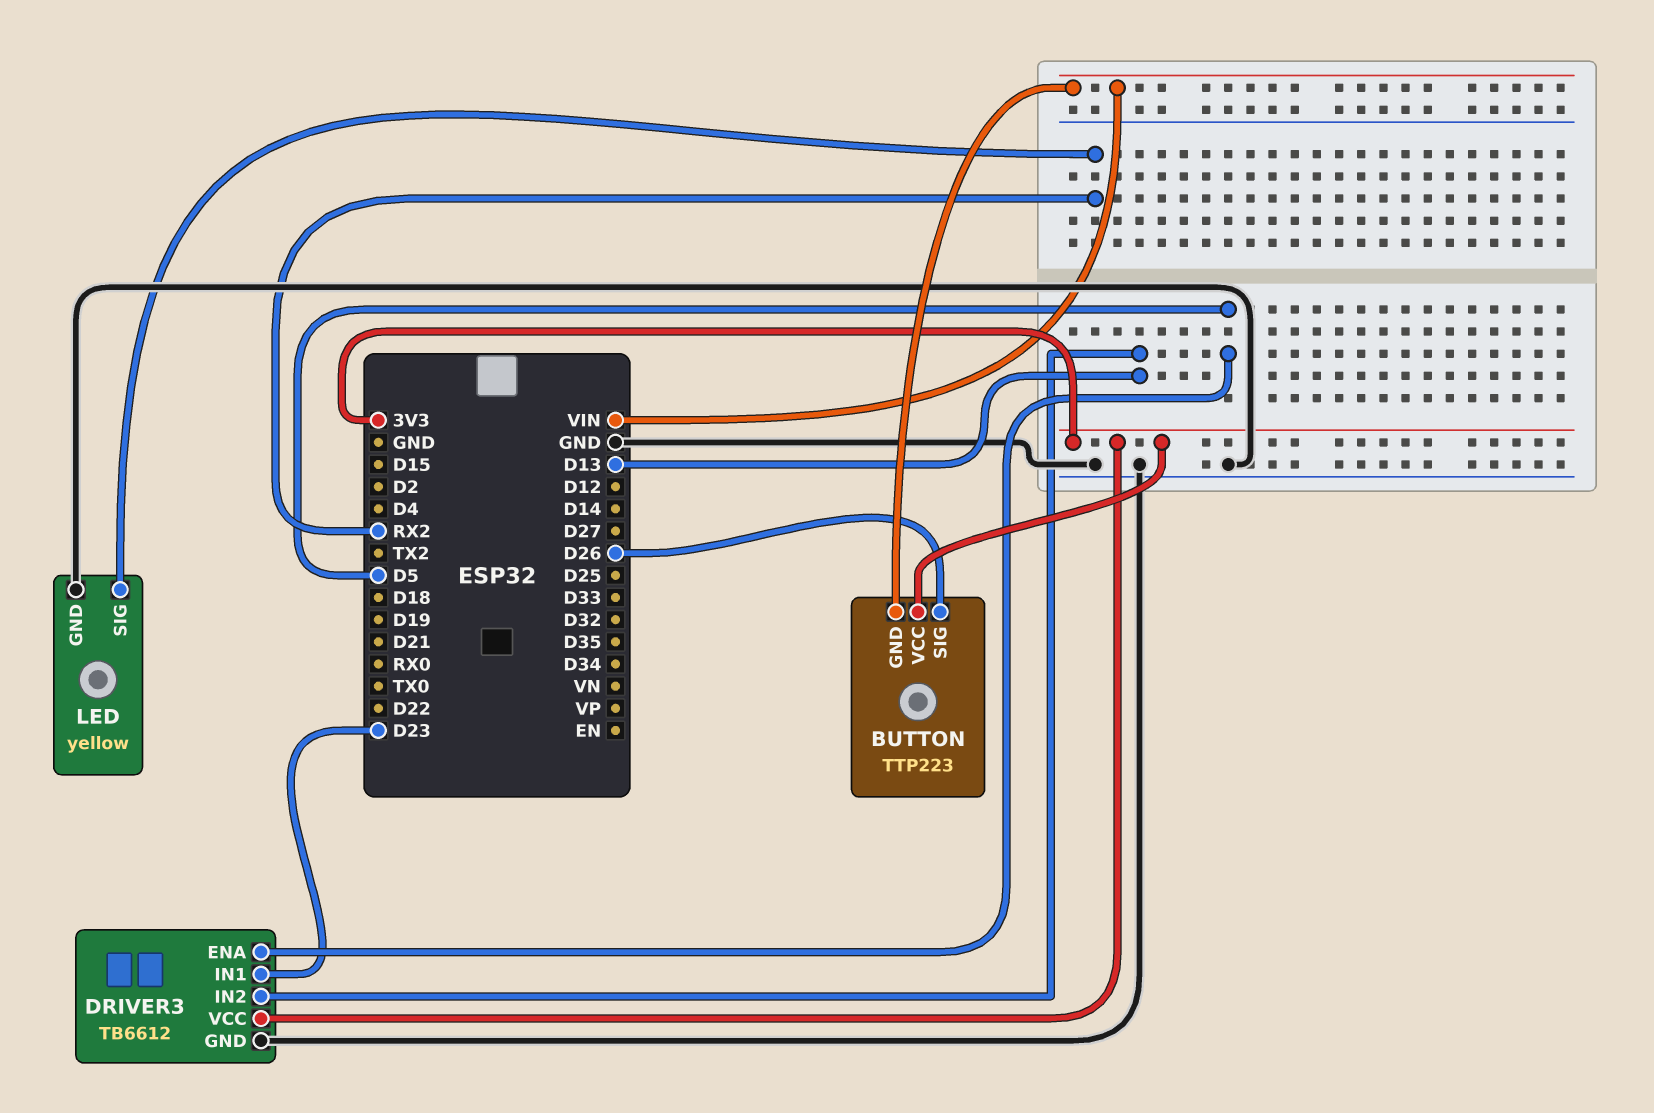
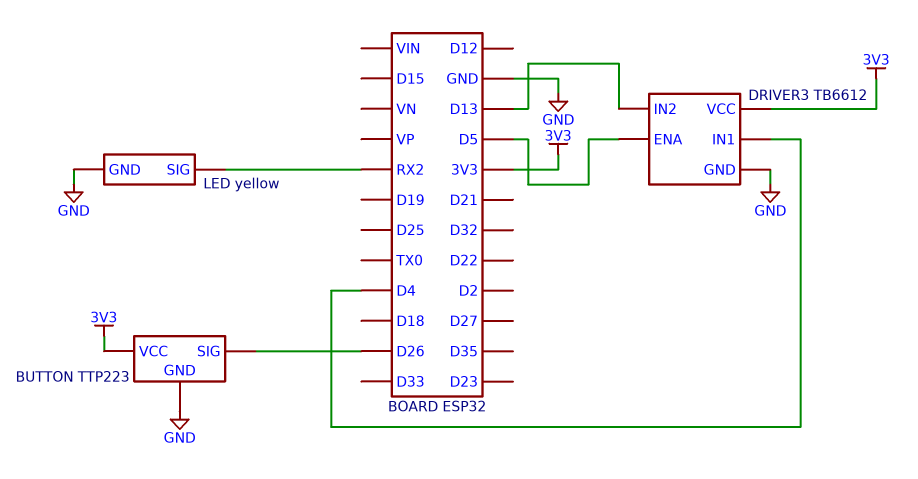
BUTTON pin GND: VIN -> GND
DRIVER3 pin IN1: D23 -> D4

